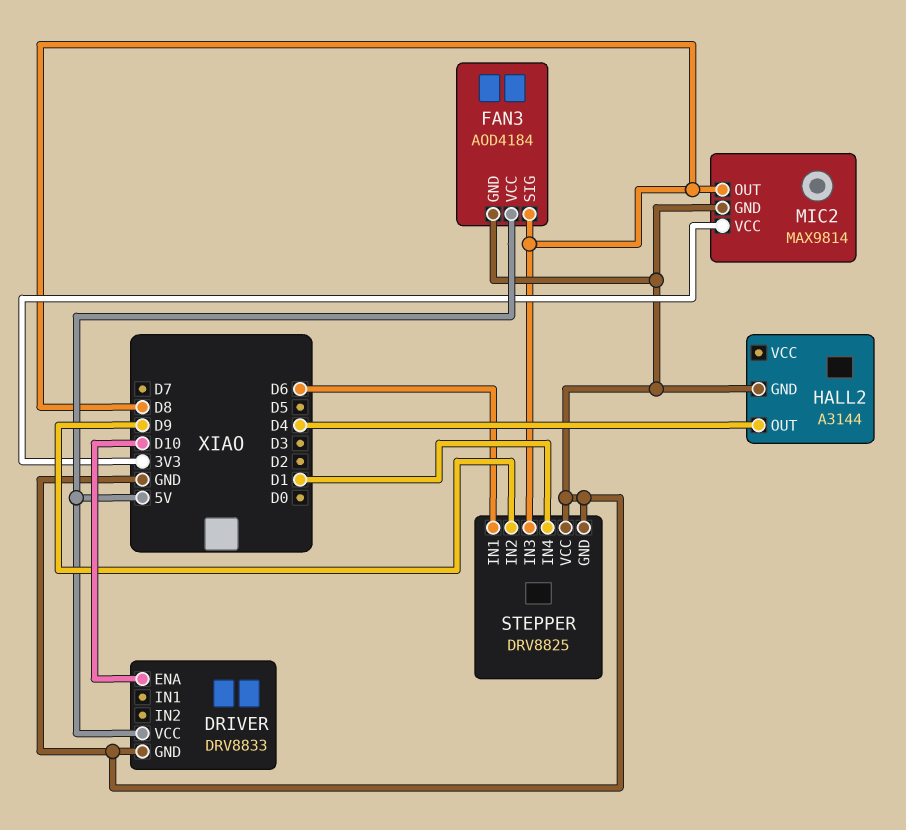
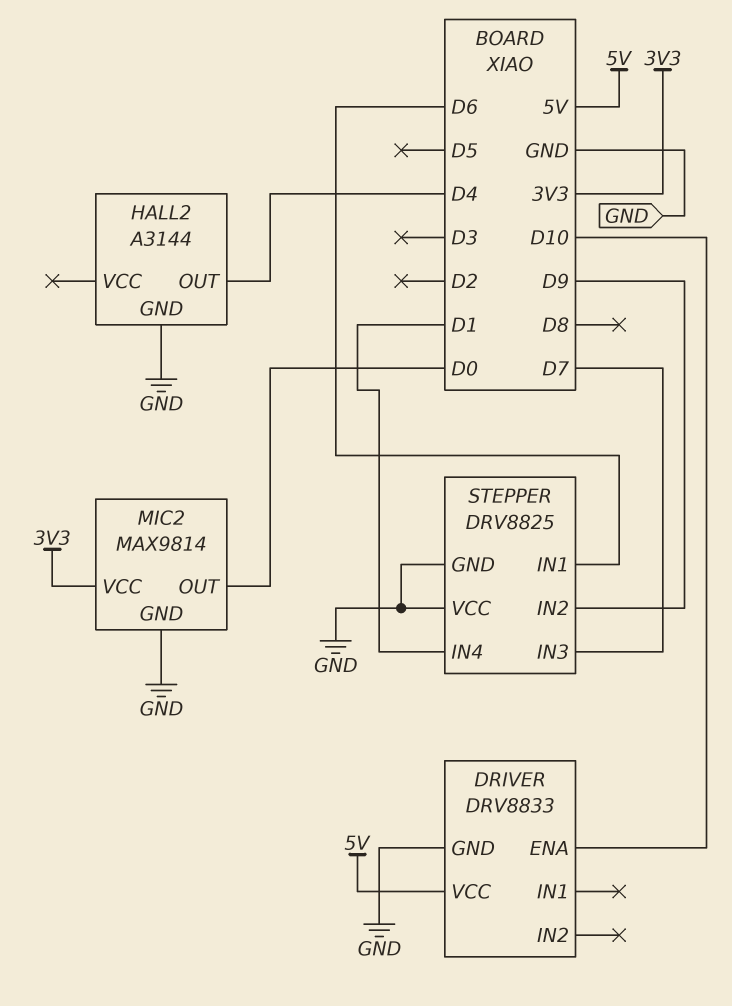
FAN3: AOD4184 -> none
FAN3 pin GND: GND -> none
FAN3 pin SIG: D8 -> none
FAN3 pin VCC: 5V -> none
MIC2 pin OUT: D8 -> D0
STEPPER pin IN3: D8 -> D7

